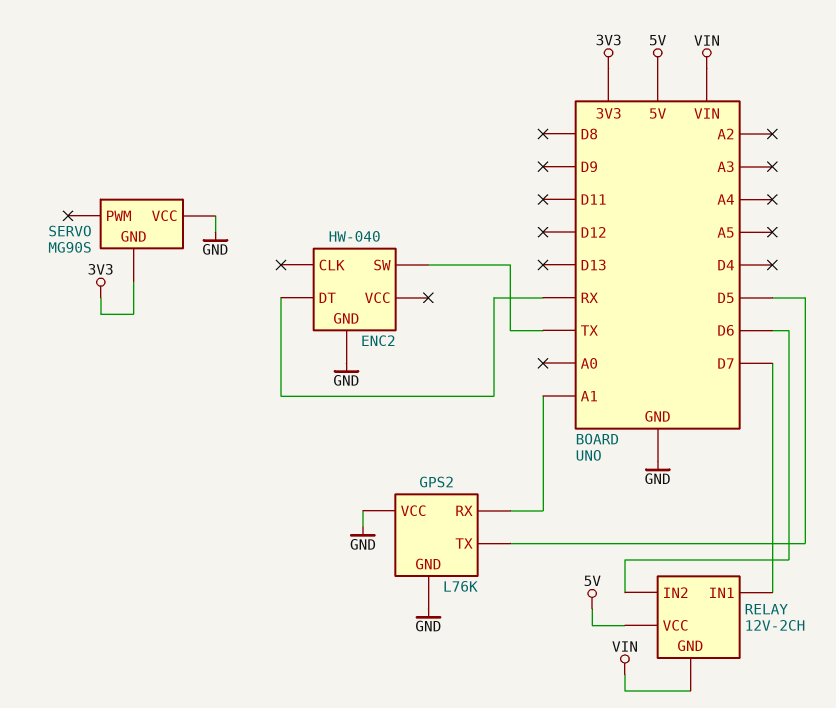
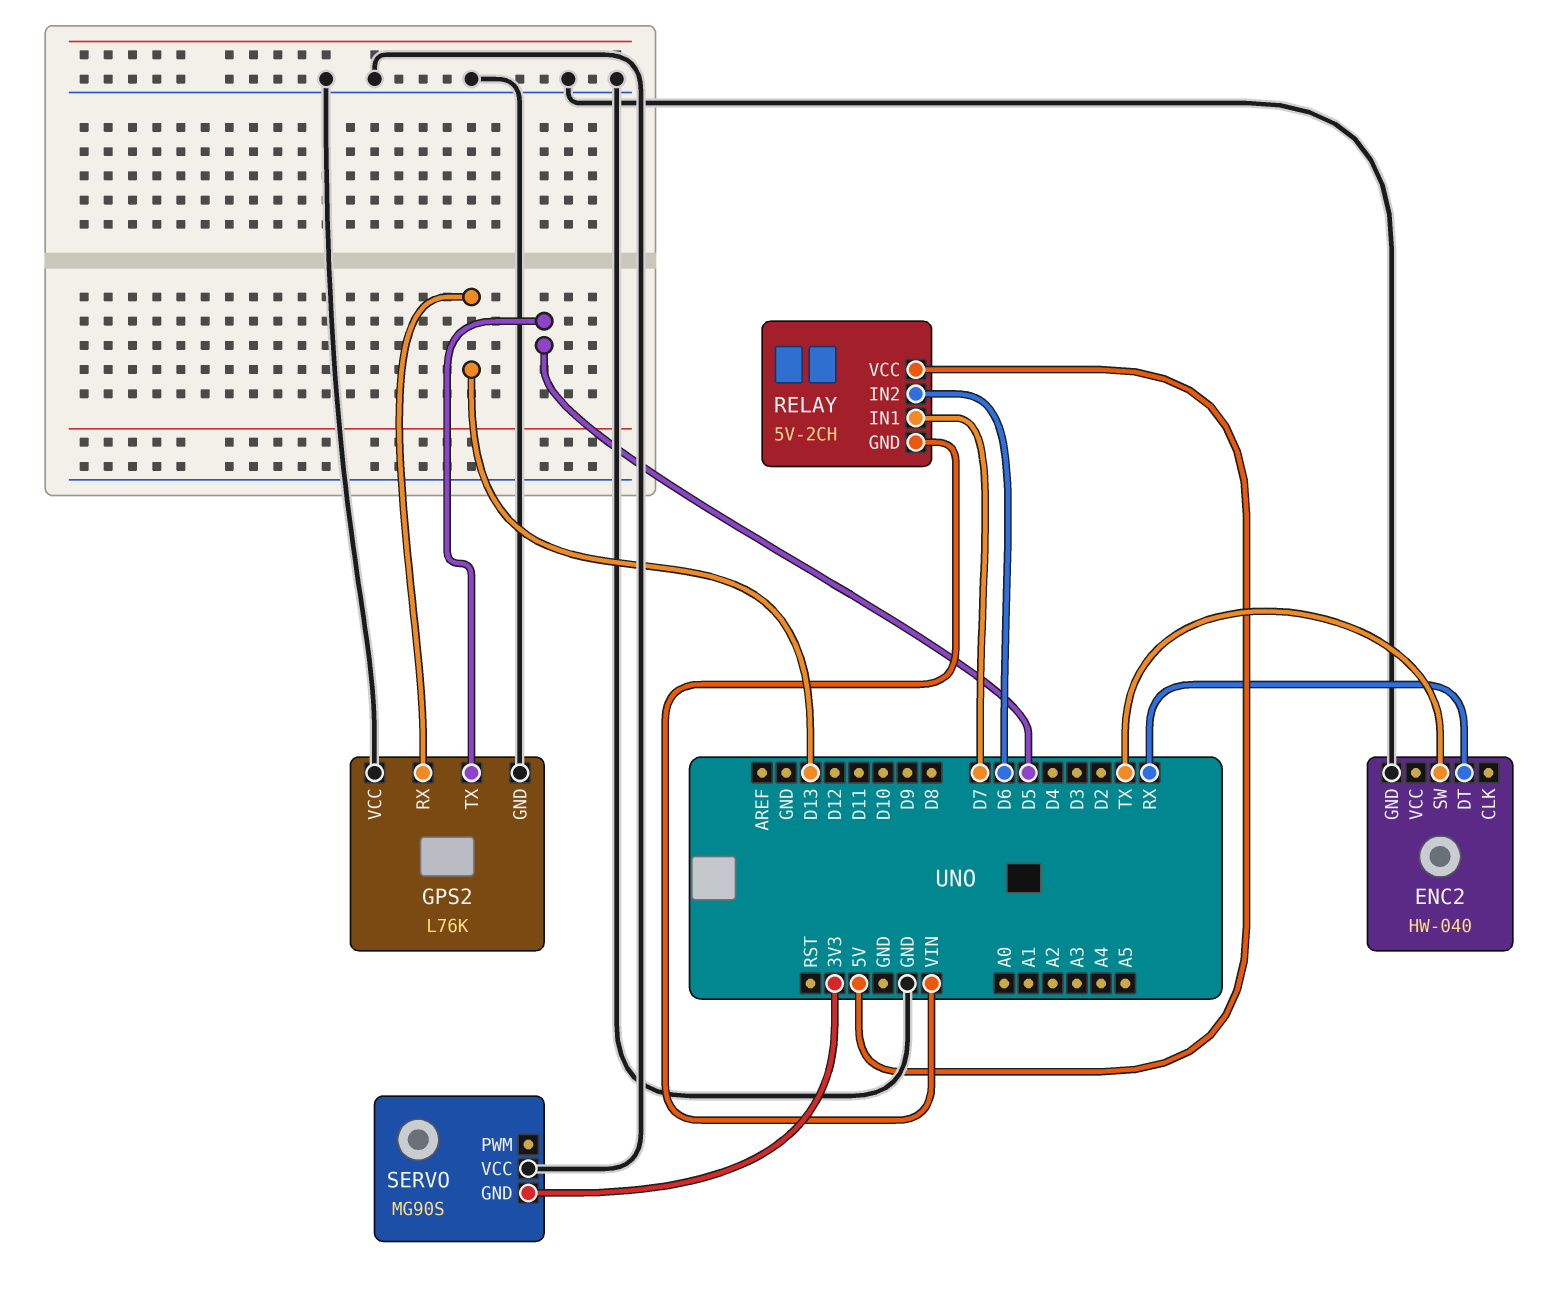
GPS2 pin RX: A1 -> D13
RELAY: 12V-2CH -> 5V-2CH

